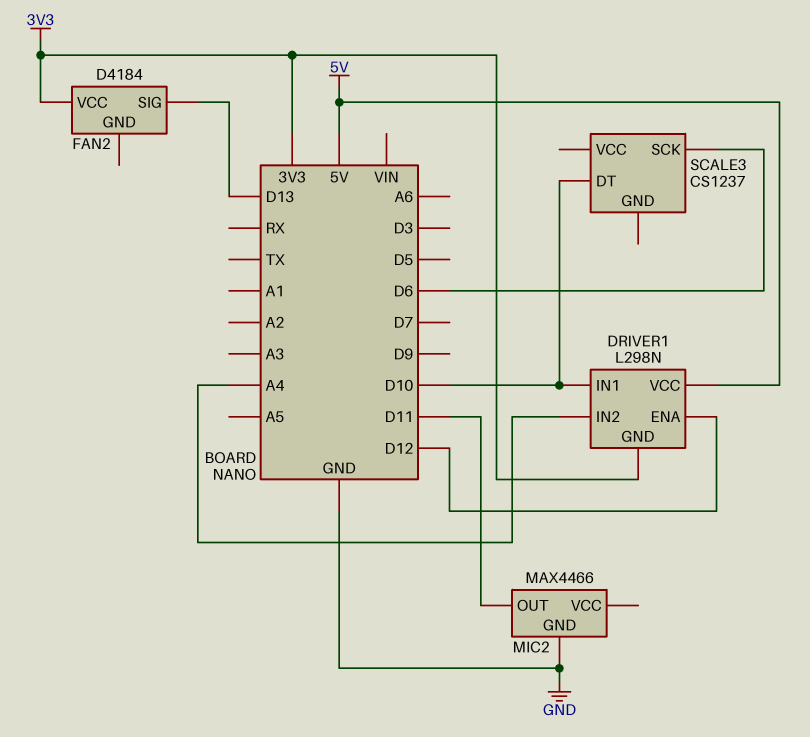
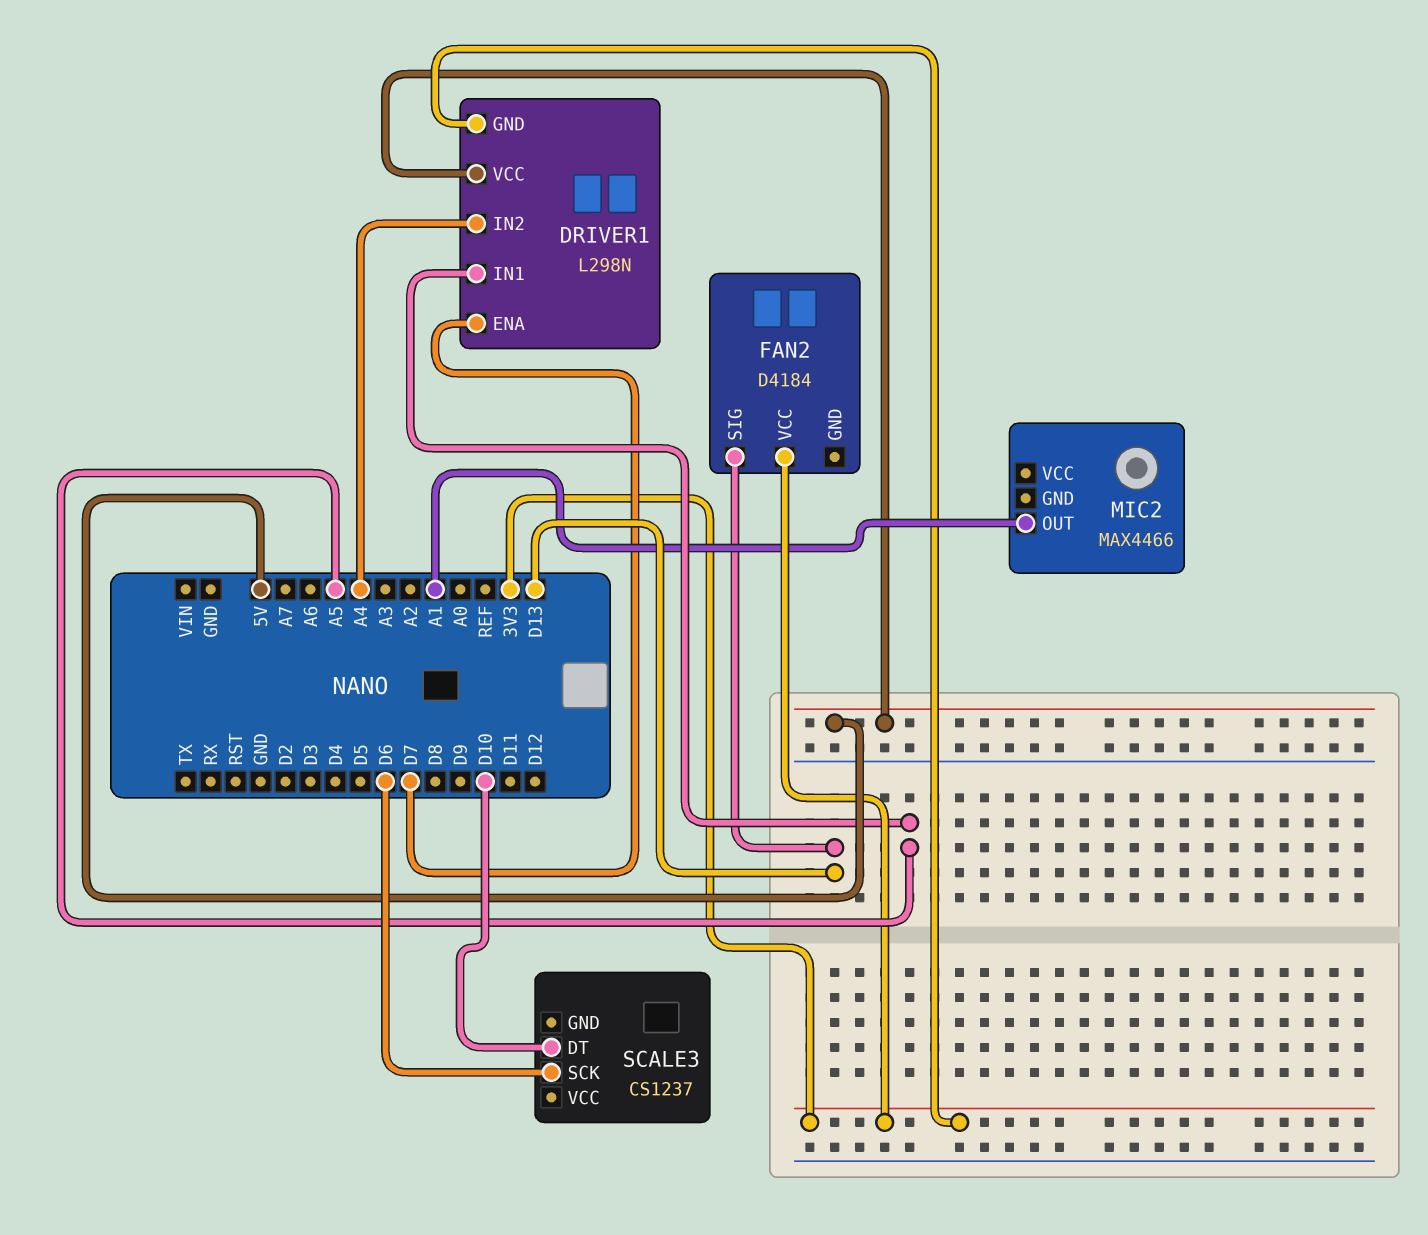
DRIVER1 pin ENA: D12 -> D7
DRIVER1 pin IN1: D10 -> A5
MIC2 pin GND: GND -> none
MIC2 pin OUT: D11 -> A1

